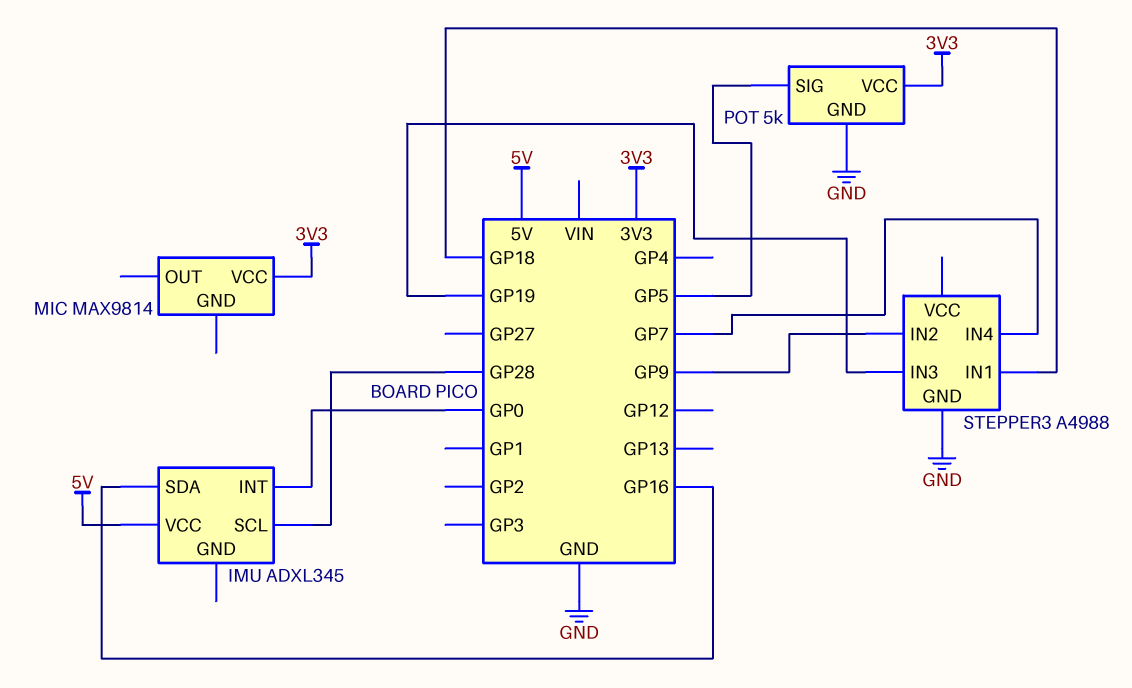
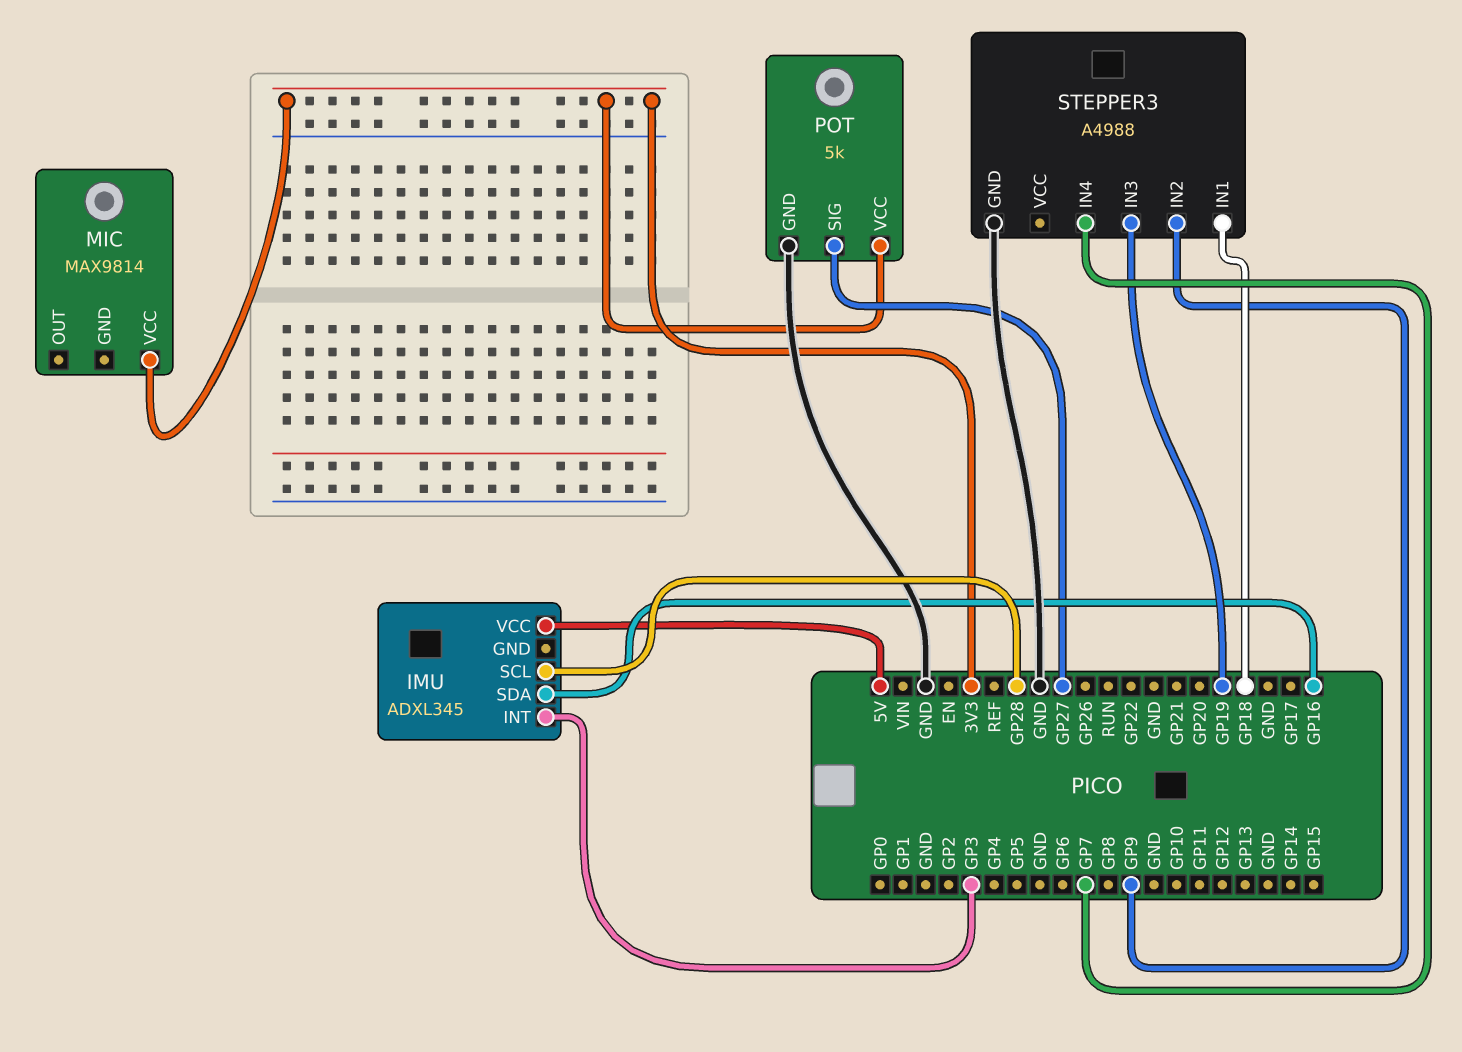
IMU pin INT: GP0 -> GP3
POT pin SIG: GP5 -> GP27

